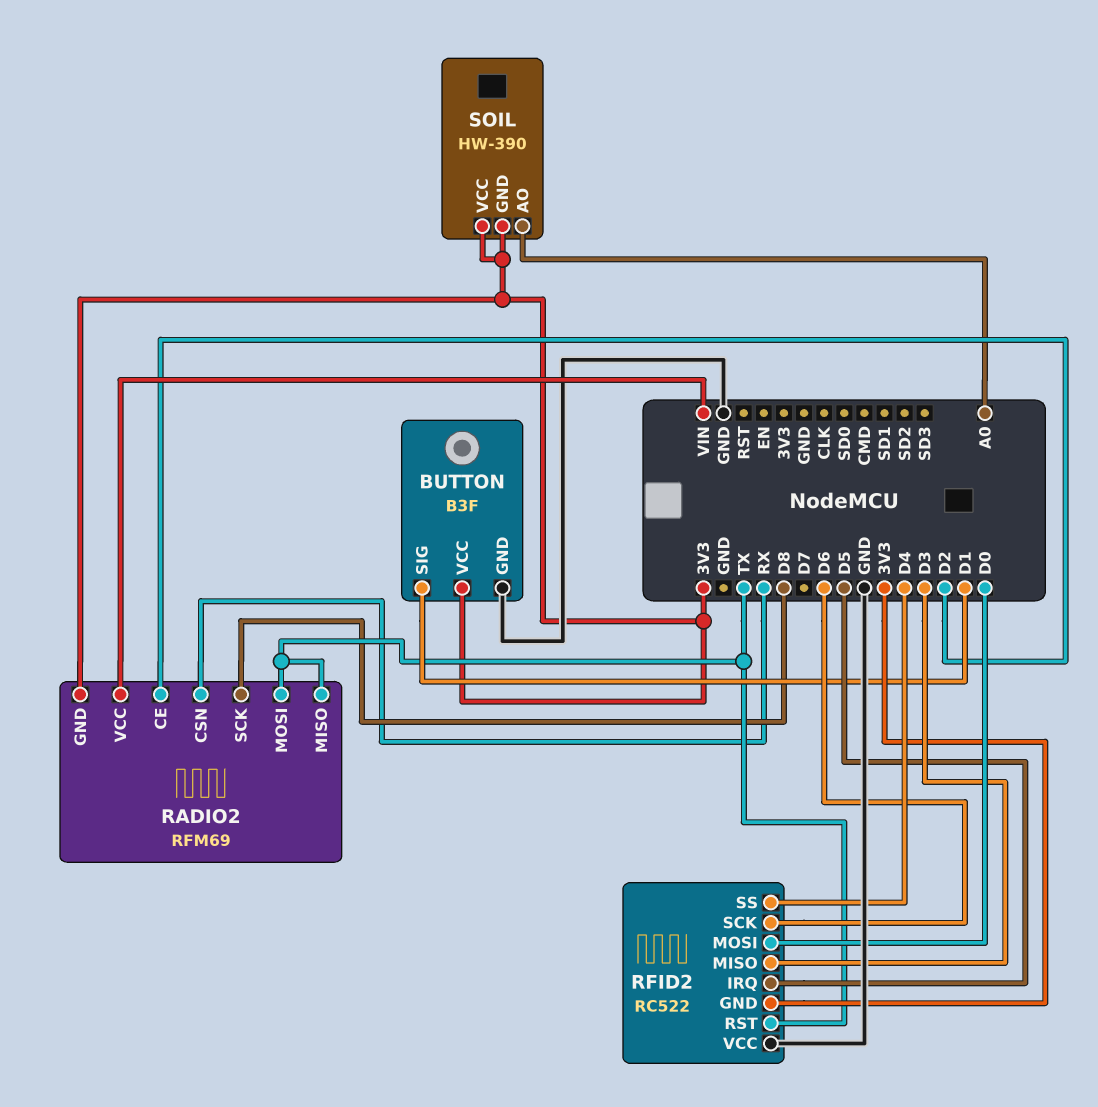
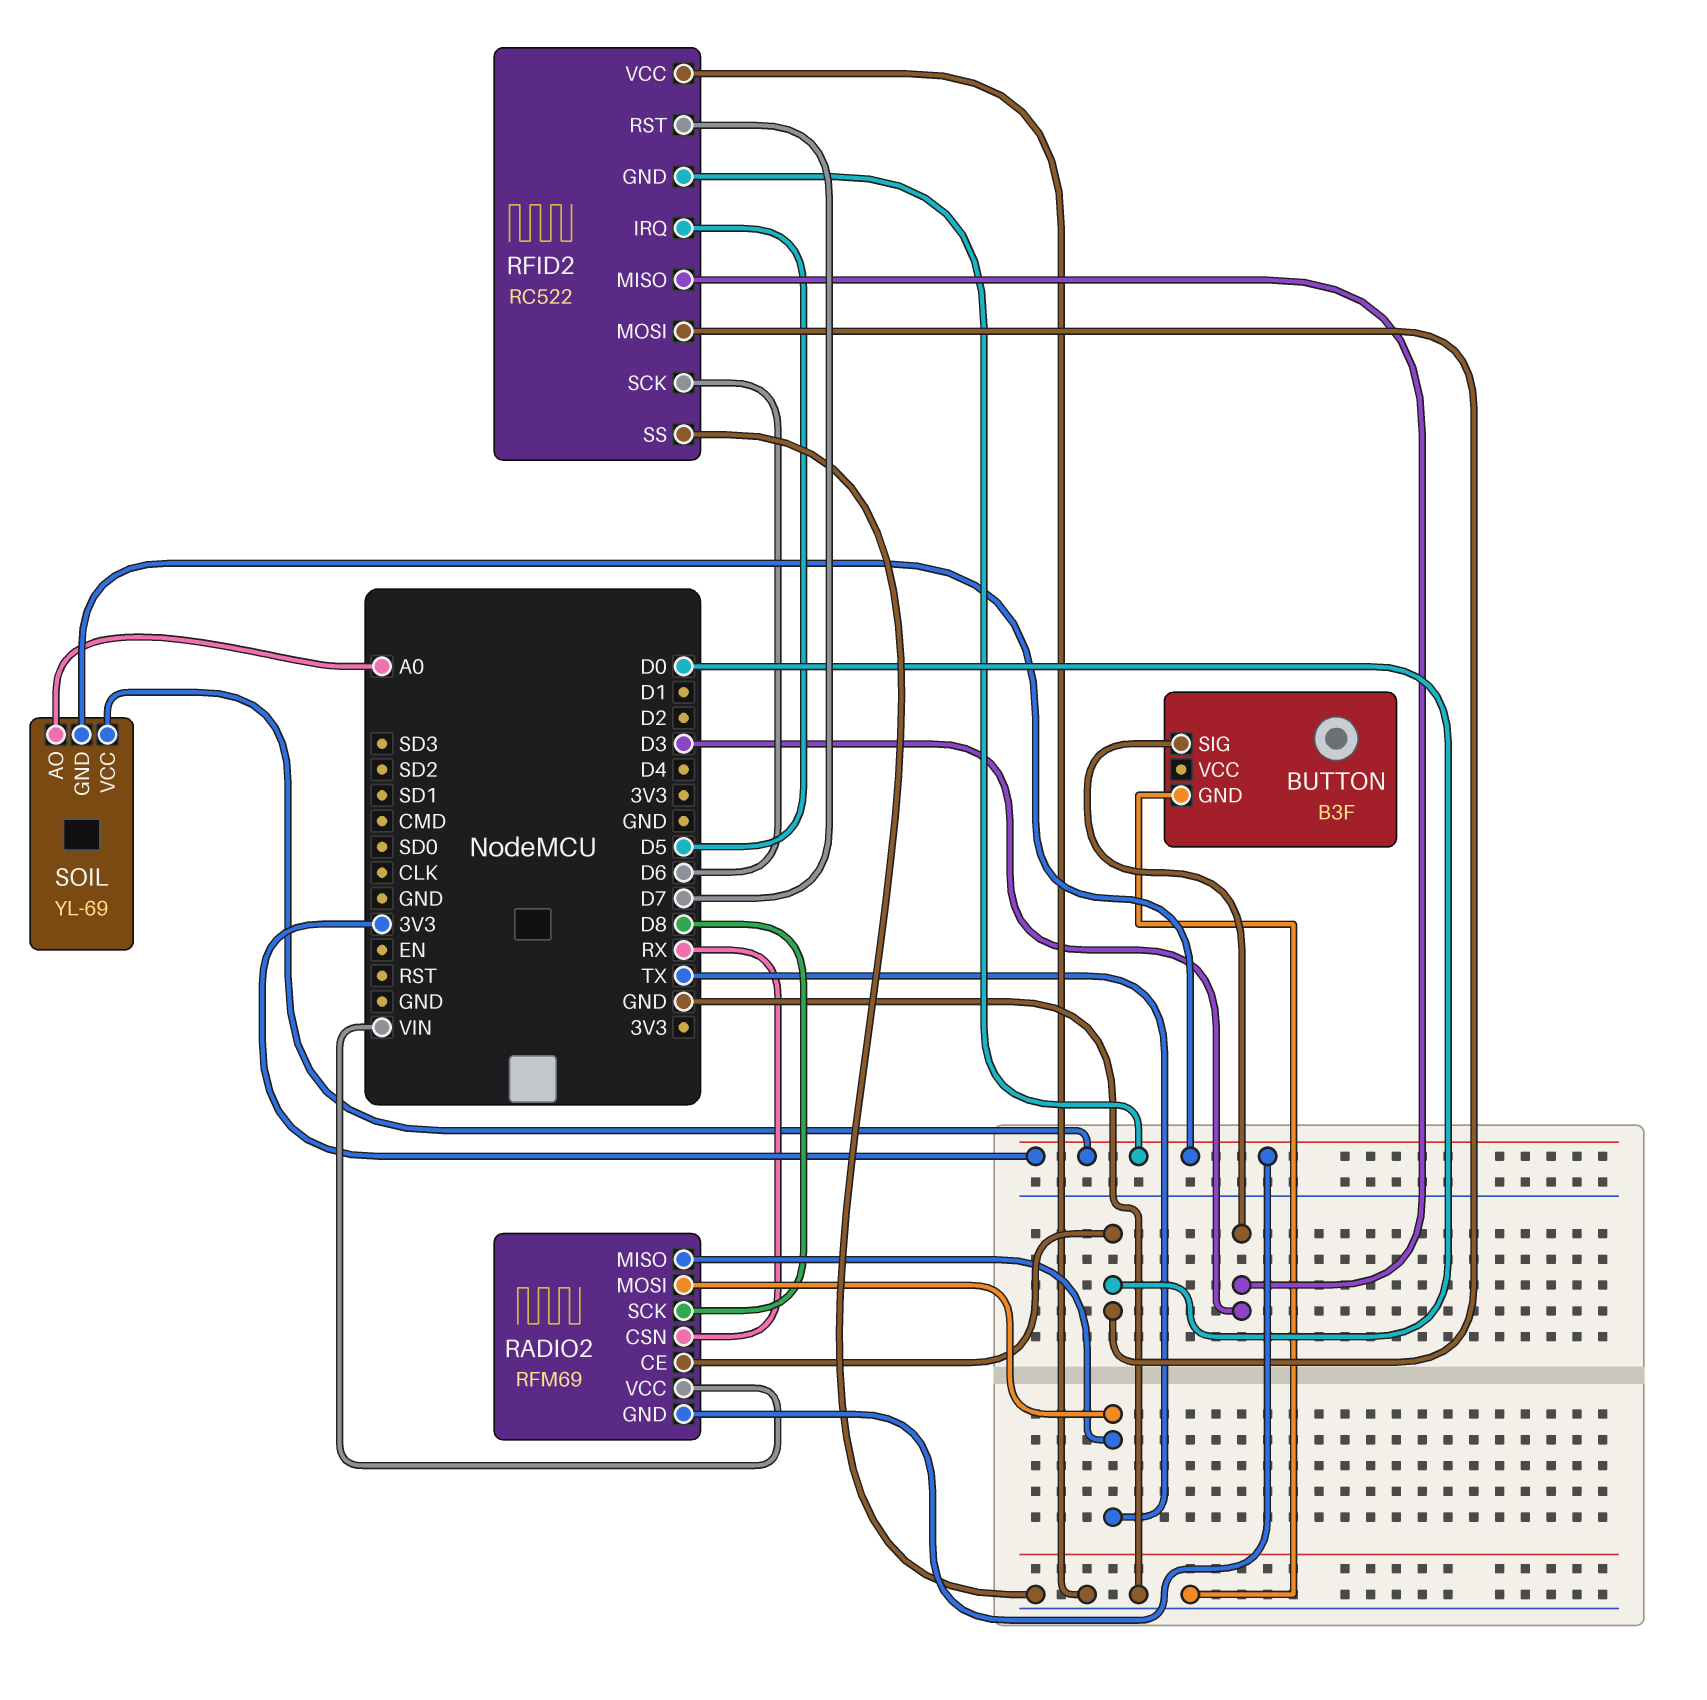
BUTTON pin SIG: D1 -> D3
BUTTON pin VCC: 3V3 -> none
RADIO2 pin CE: D2 -> D0
RFID2 pin RST: TX -> D7
RFID2 pin SS: D4 -> GND
SOIL: HW-390 -> YL-69

